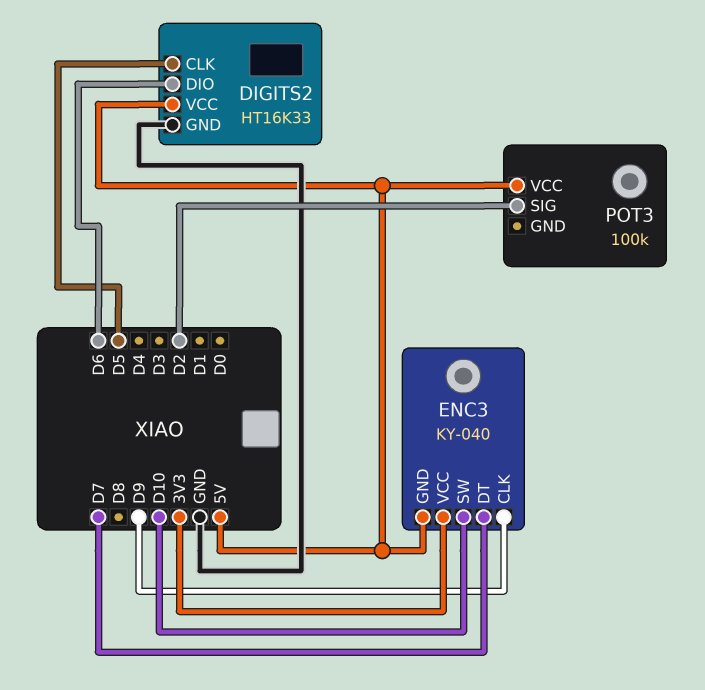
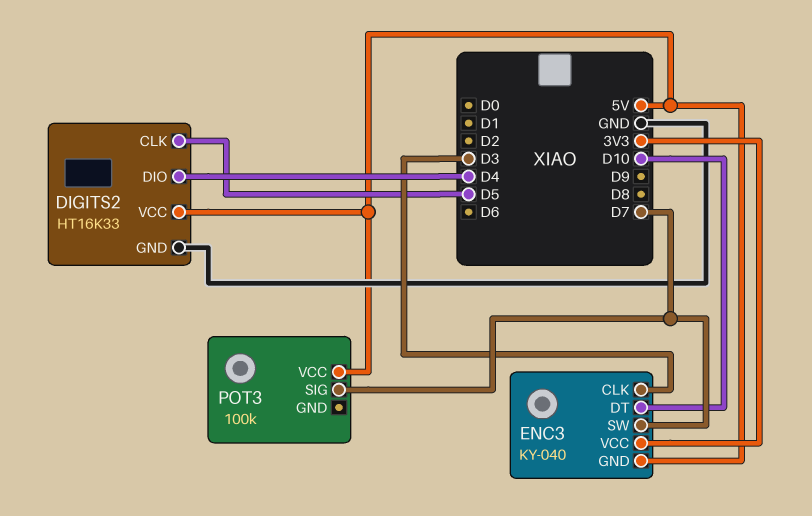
DIGITS2 pin DIO: D6 -> D4
ENC3 pin CLK: D9 -> D3
ENC3 pin DT: D7 -> D10
ENC3 pin SW: D10 -> D7
POT3 pin SIG: D2 -> D7

